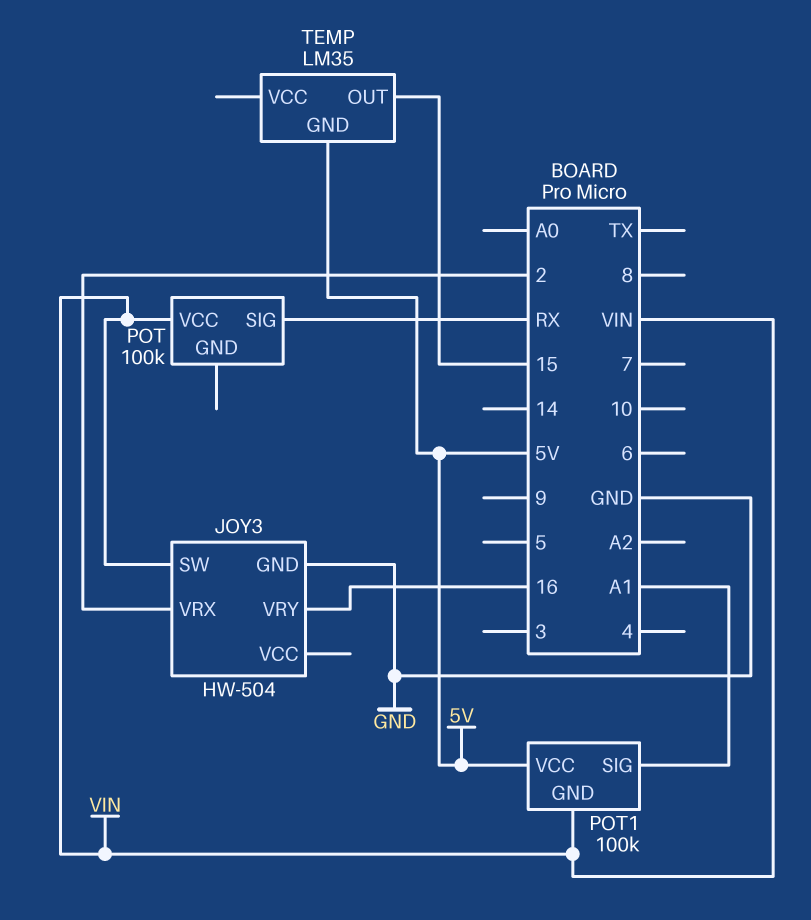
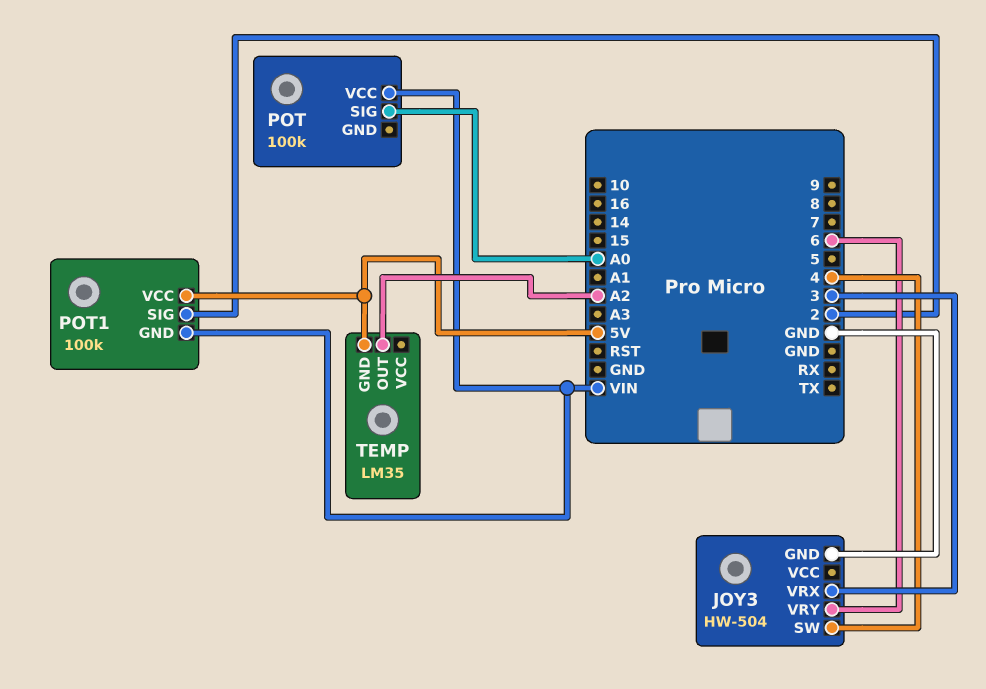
JOY3 pin SW: VIN -> 4
JOY3 pin VRX: 2 -> 3
JOY3 pin VRY: 16 -> 6
POT pin SIG: RX -> A0
POT1 pin SIG: A1 -> 2
TEMP pin OUT: 15 -> A2

